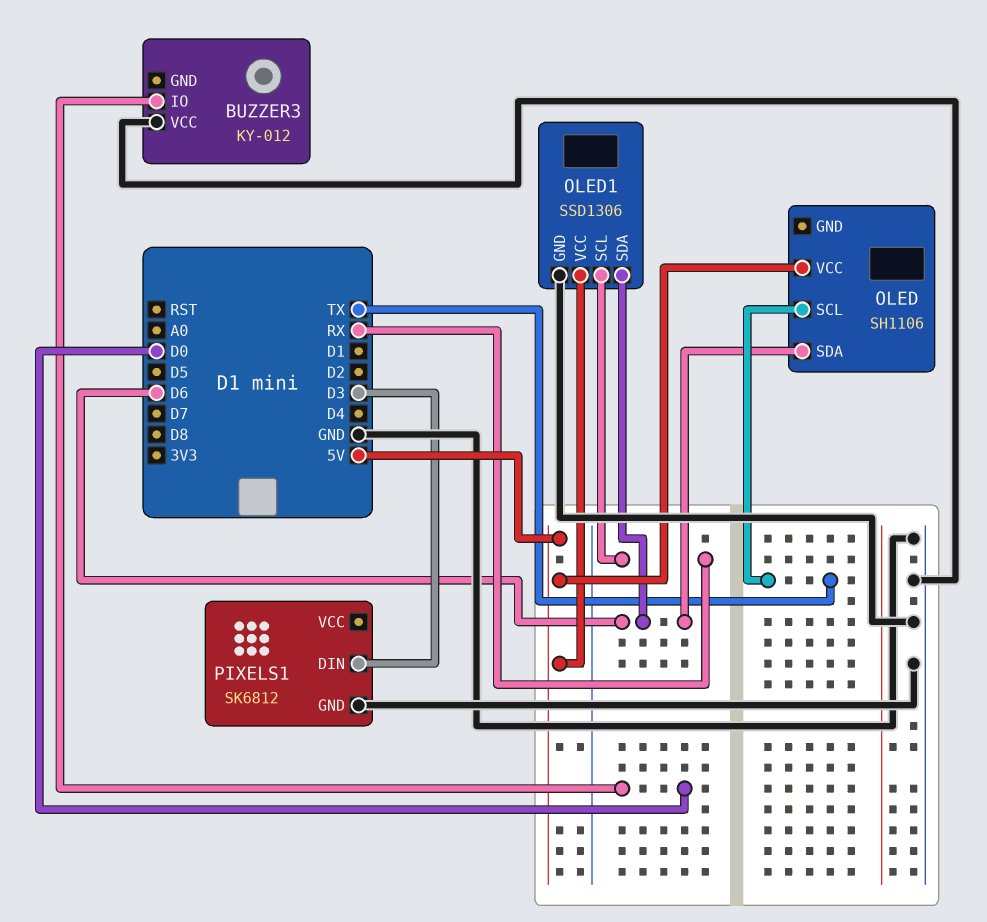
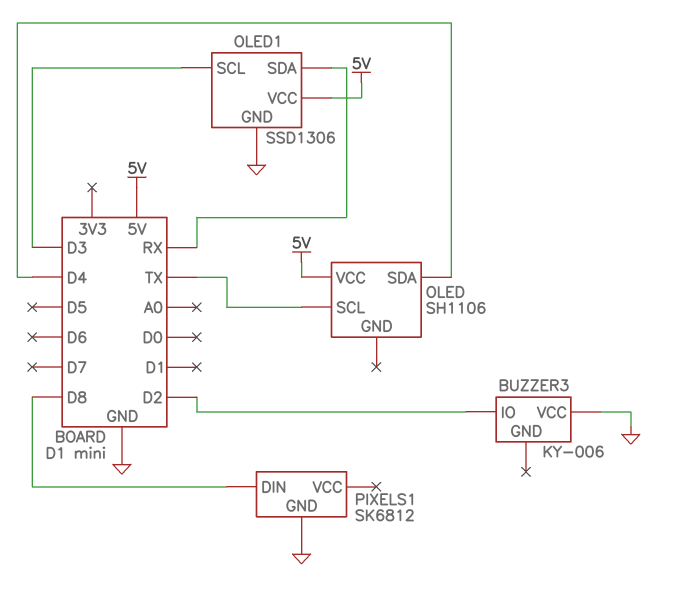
BUZZER3: KY-012 -> KY-006
BUZZER3 pin IO: D0 -> D2
OLED pin SDA: D6 -> D4
OLED1 pin SCL: RX -> D3
OLED1 pin SDA: D6 -> RX
PIXELS1 pin DIN: D3 -> D8

